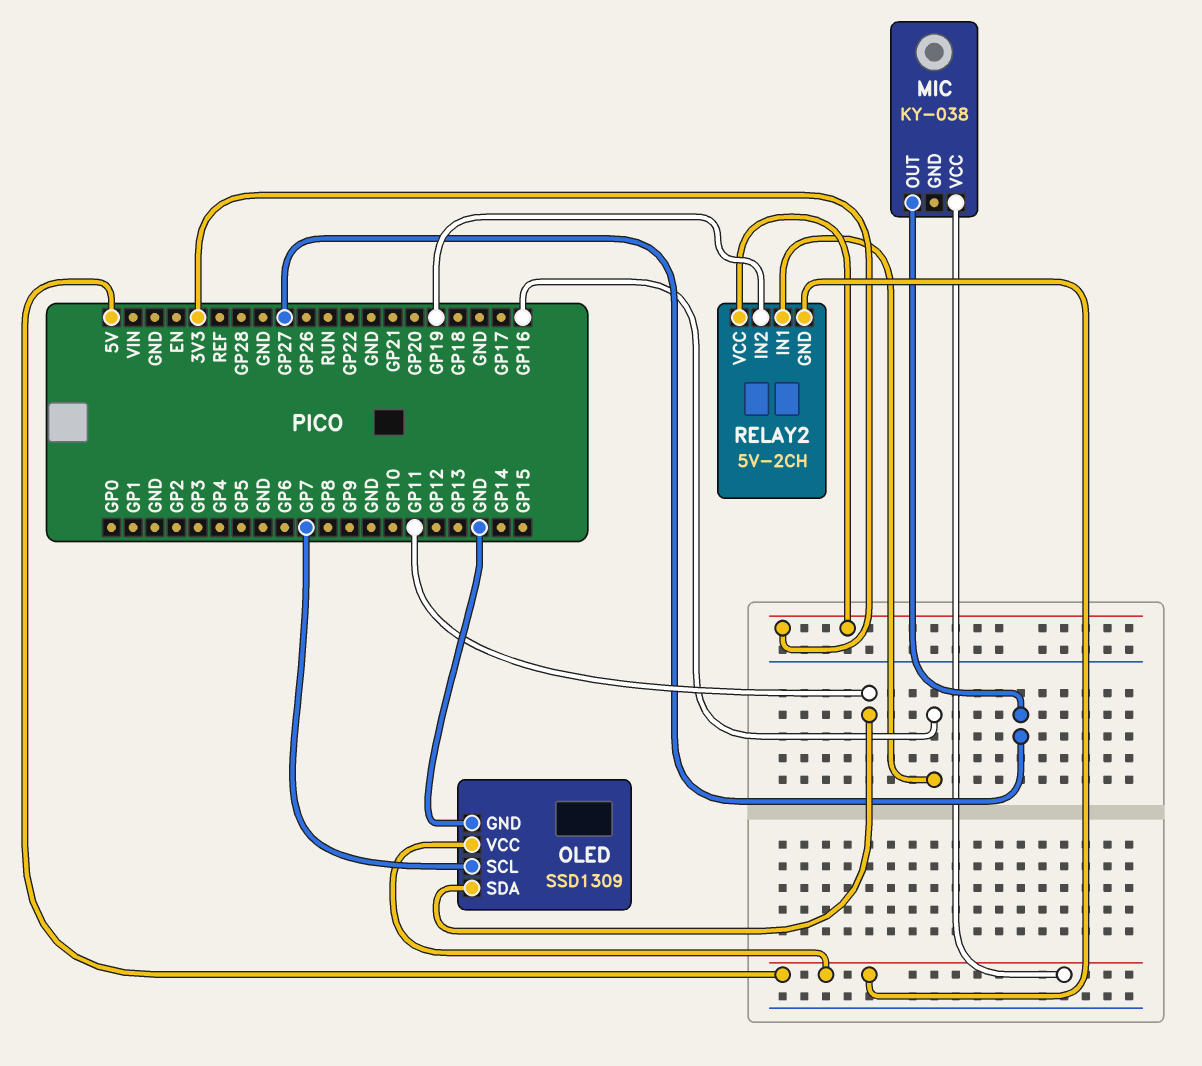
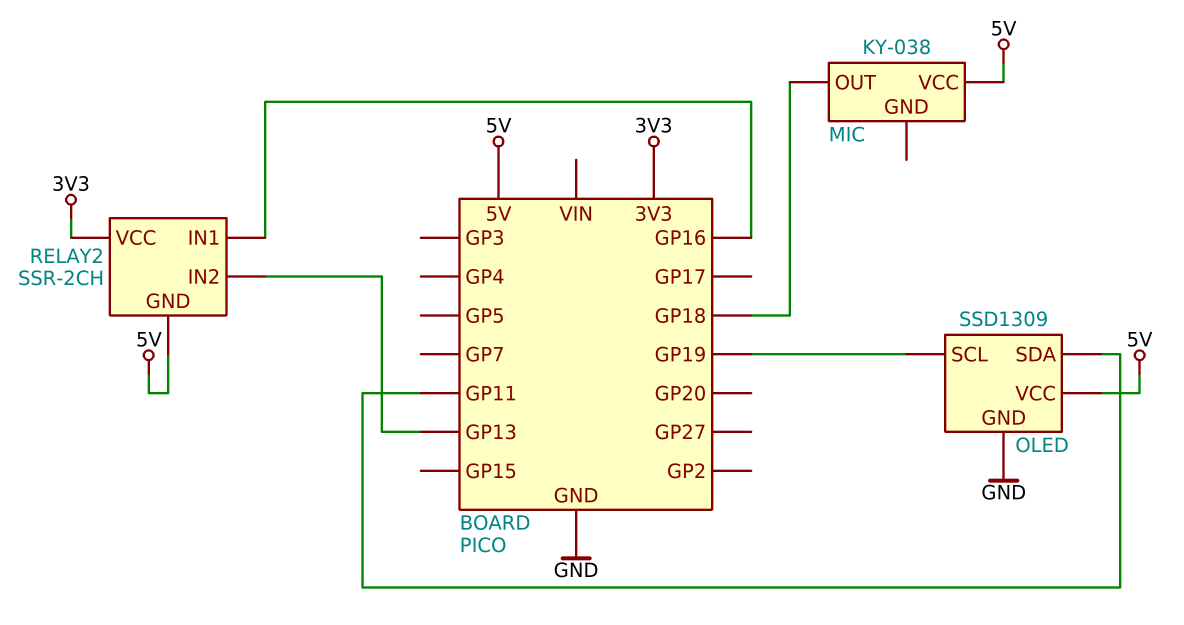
MIC pin OUT: GP27 -> GP18
OLED pin SCL: GP7 -> GP19
RELAY2: 5V-2CH -> SSR-2CH
RELAY2 pin IN2: GP19 -> GP13

